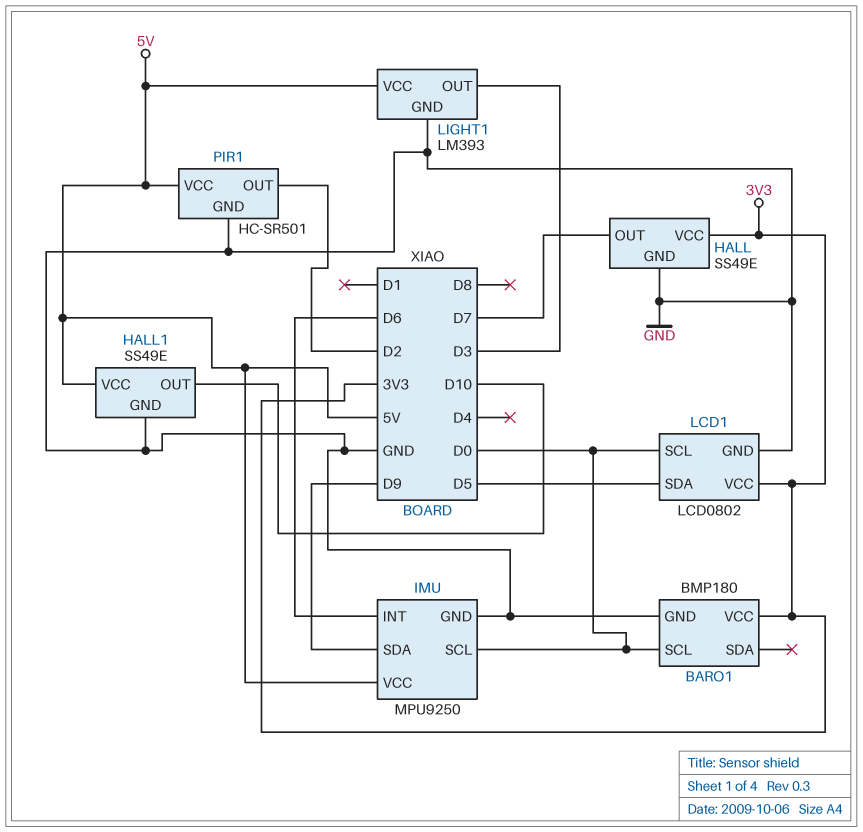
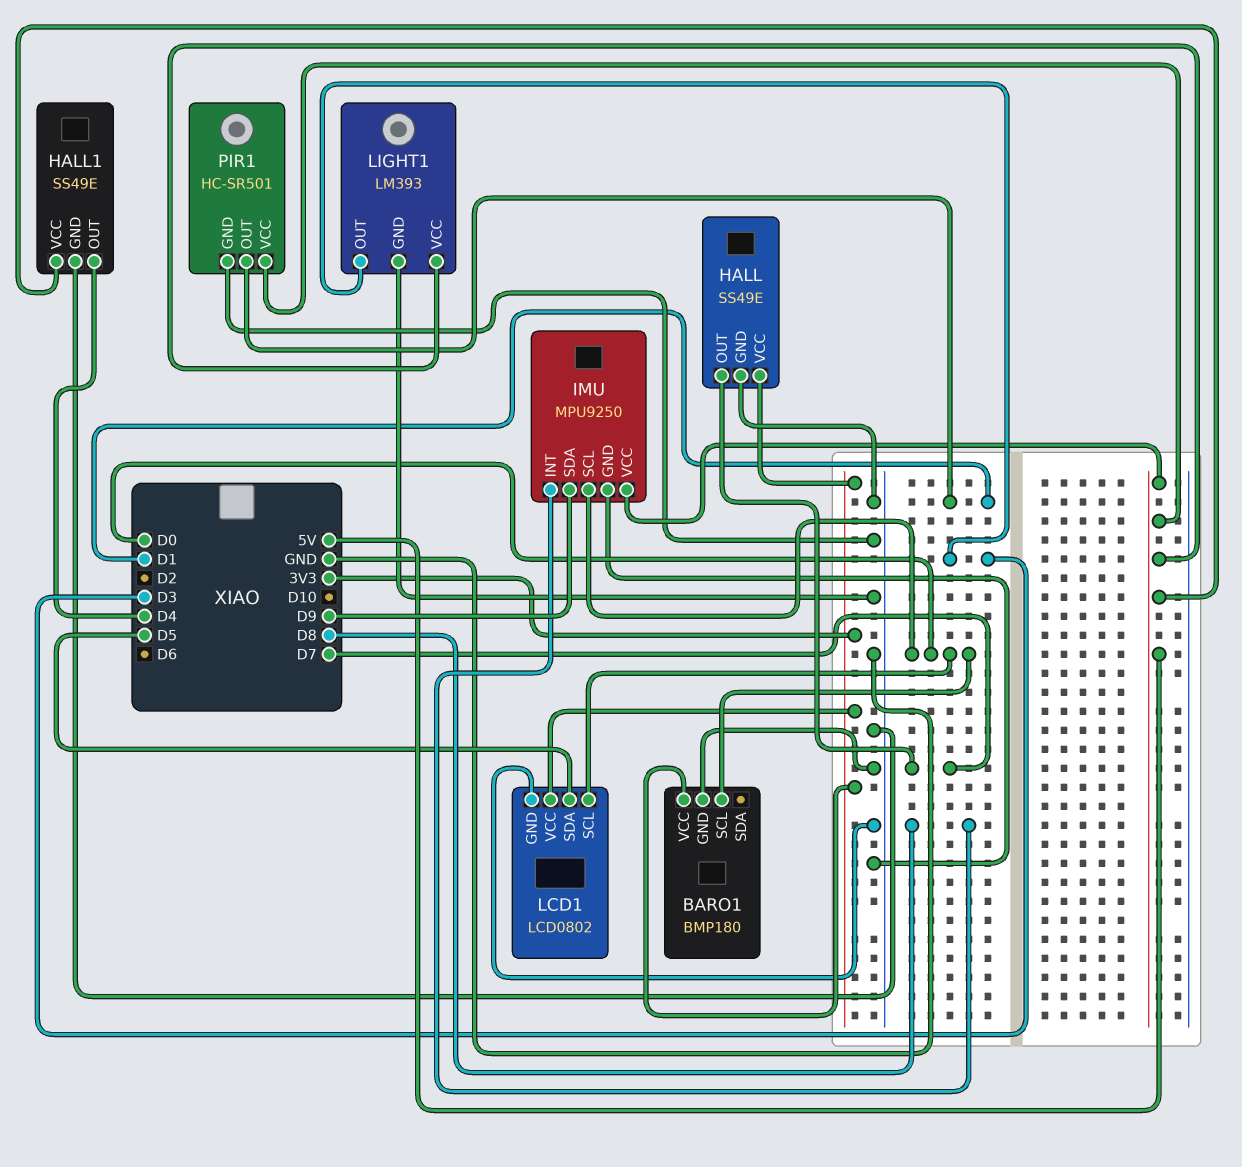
HALL1 pin OUT: D10 -> D4
IMU pin INT: D6 -> D8
PIR1 pin OUT: D2 -> D1

